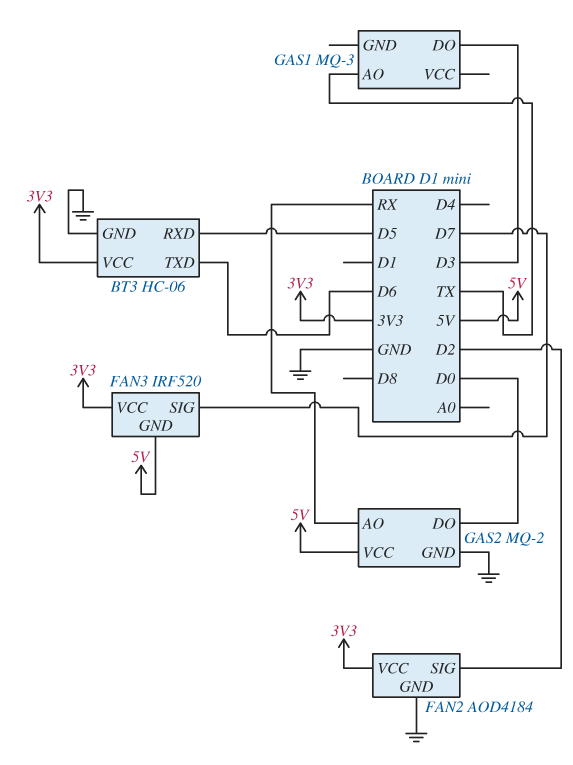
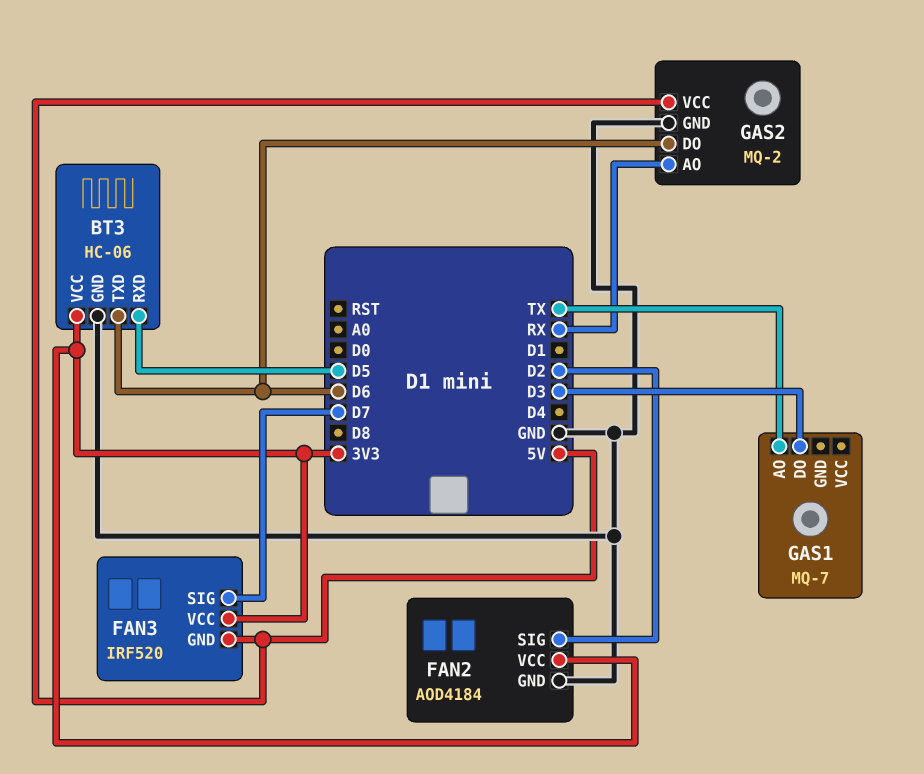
GAS1: MQ-3 -> MQ-7
GAS2 pin DO: D0 -> D6

